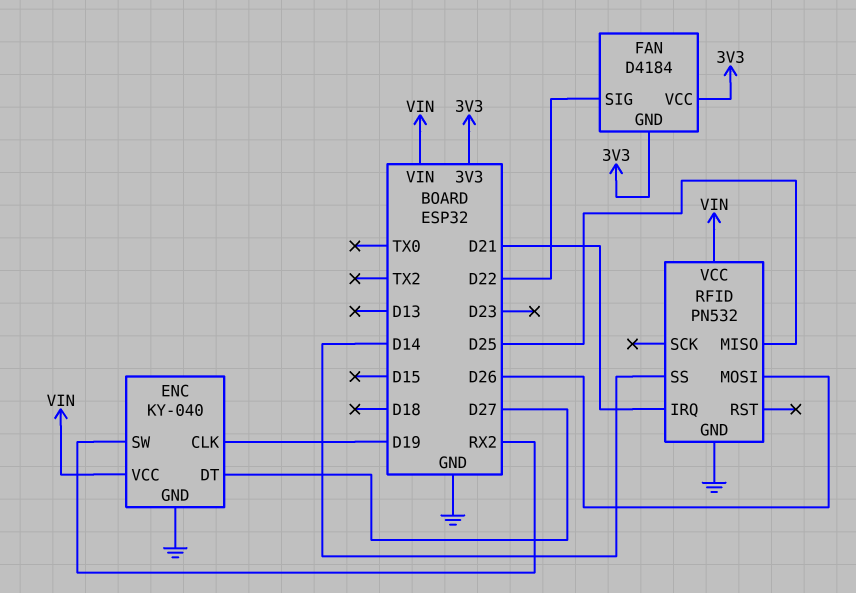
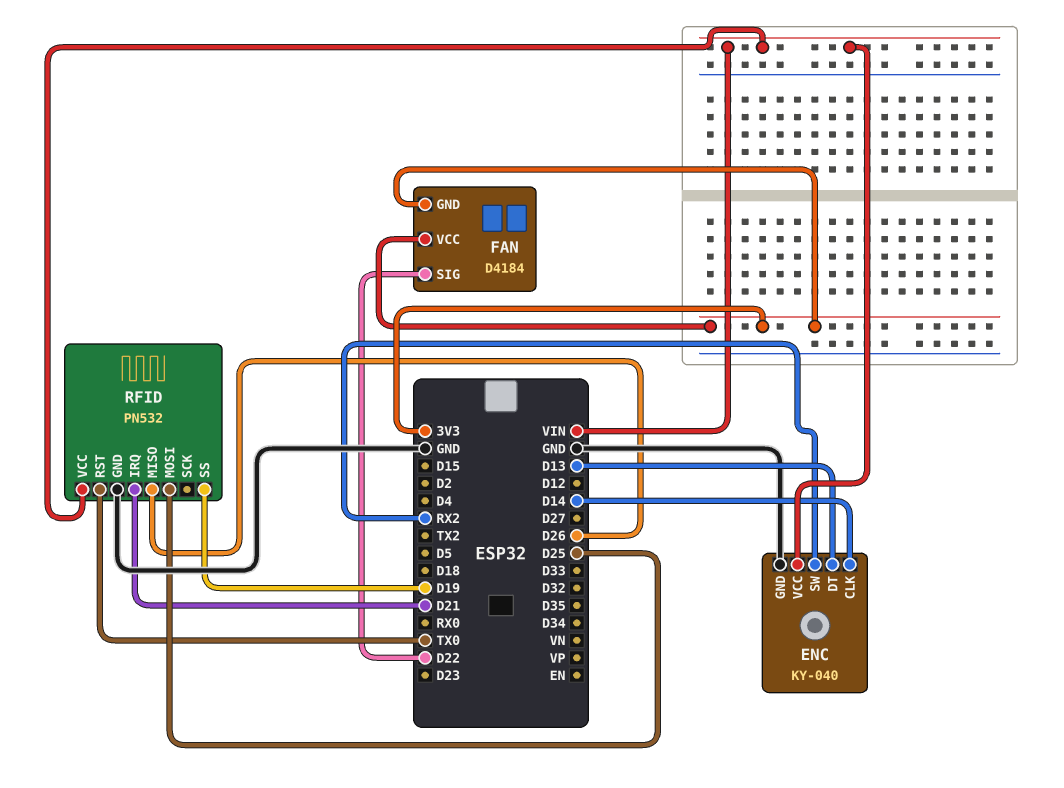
ENC pin CLK: D19 -> D14
ENC pin DT: D27 -> D13
RFID pin MISO: D25 -> D26
RFID pin MOSI: D26 -> D25
RFID pin RST: none -> TX0
RFID pin SS: D14 -> D19

